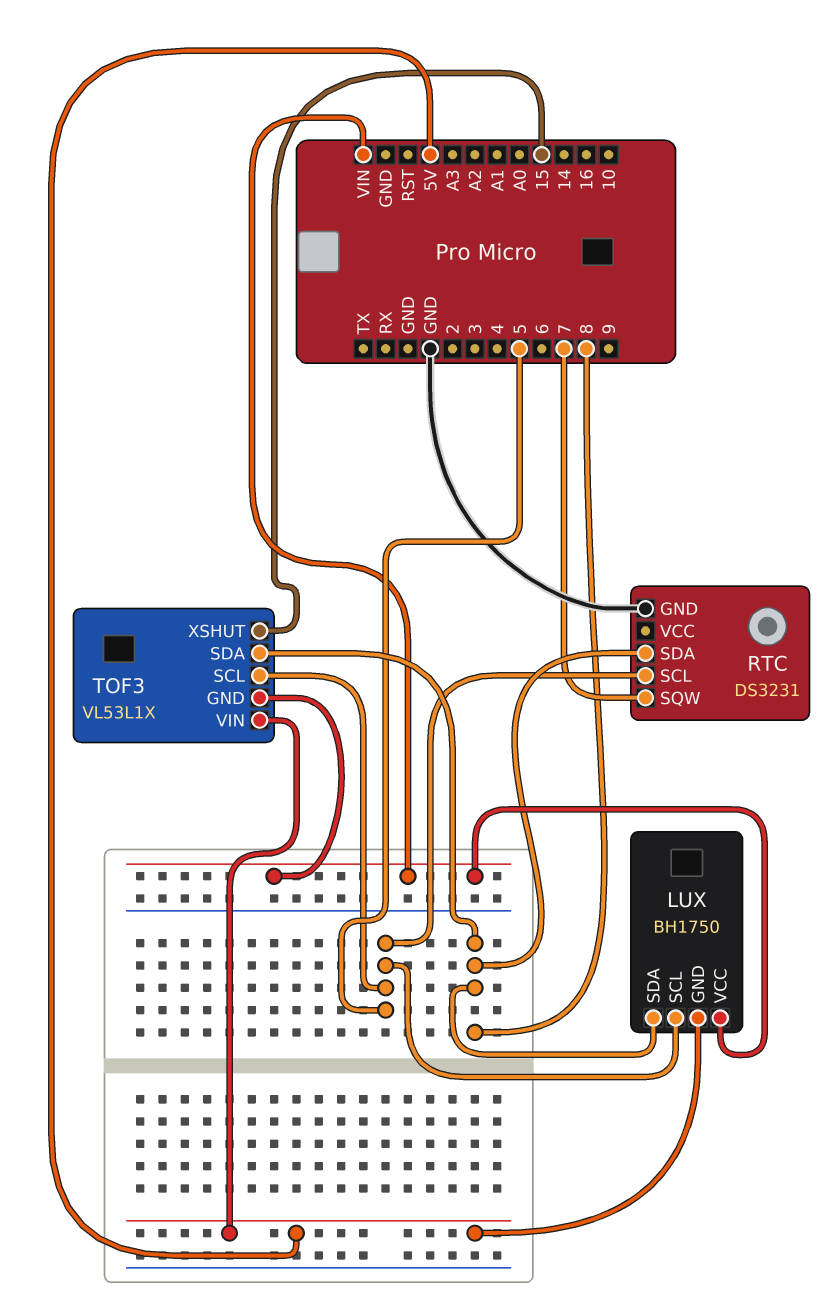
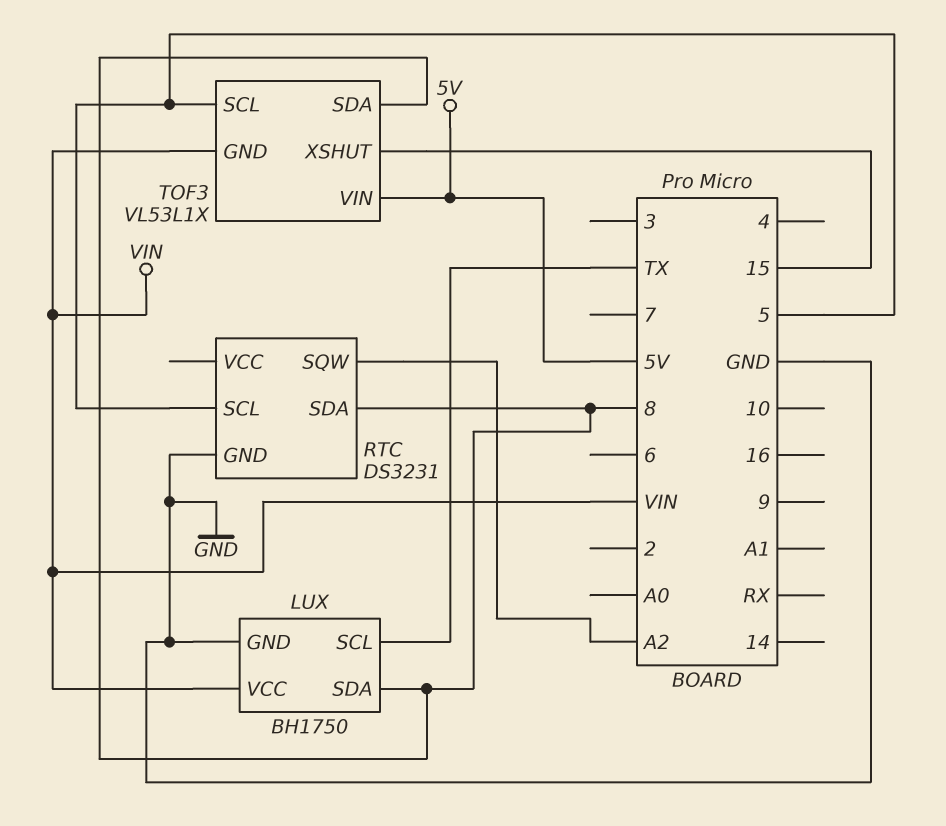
LUX pin GND: 5V -> GND
LUX pin SCL: 5 -> TX
RTC pin SQW: 7 -> A2

